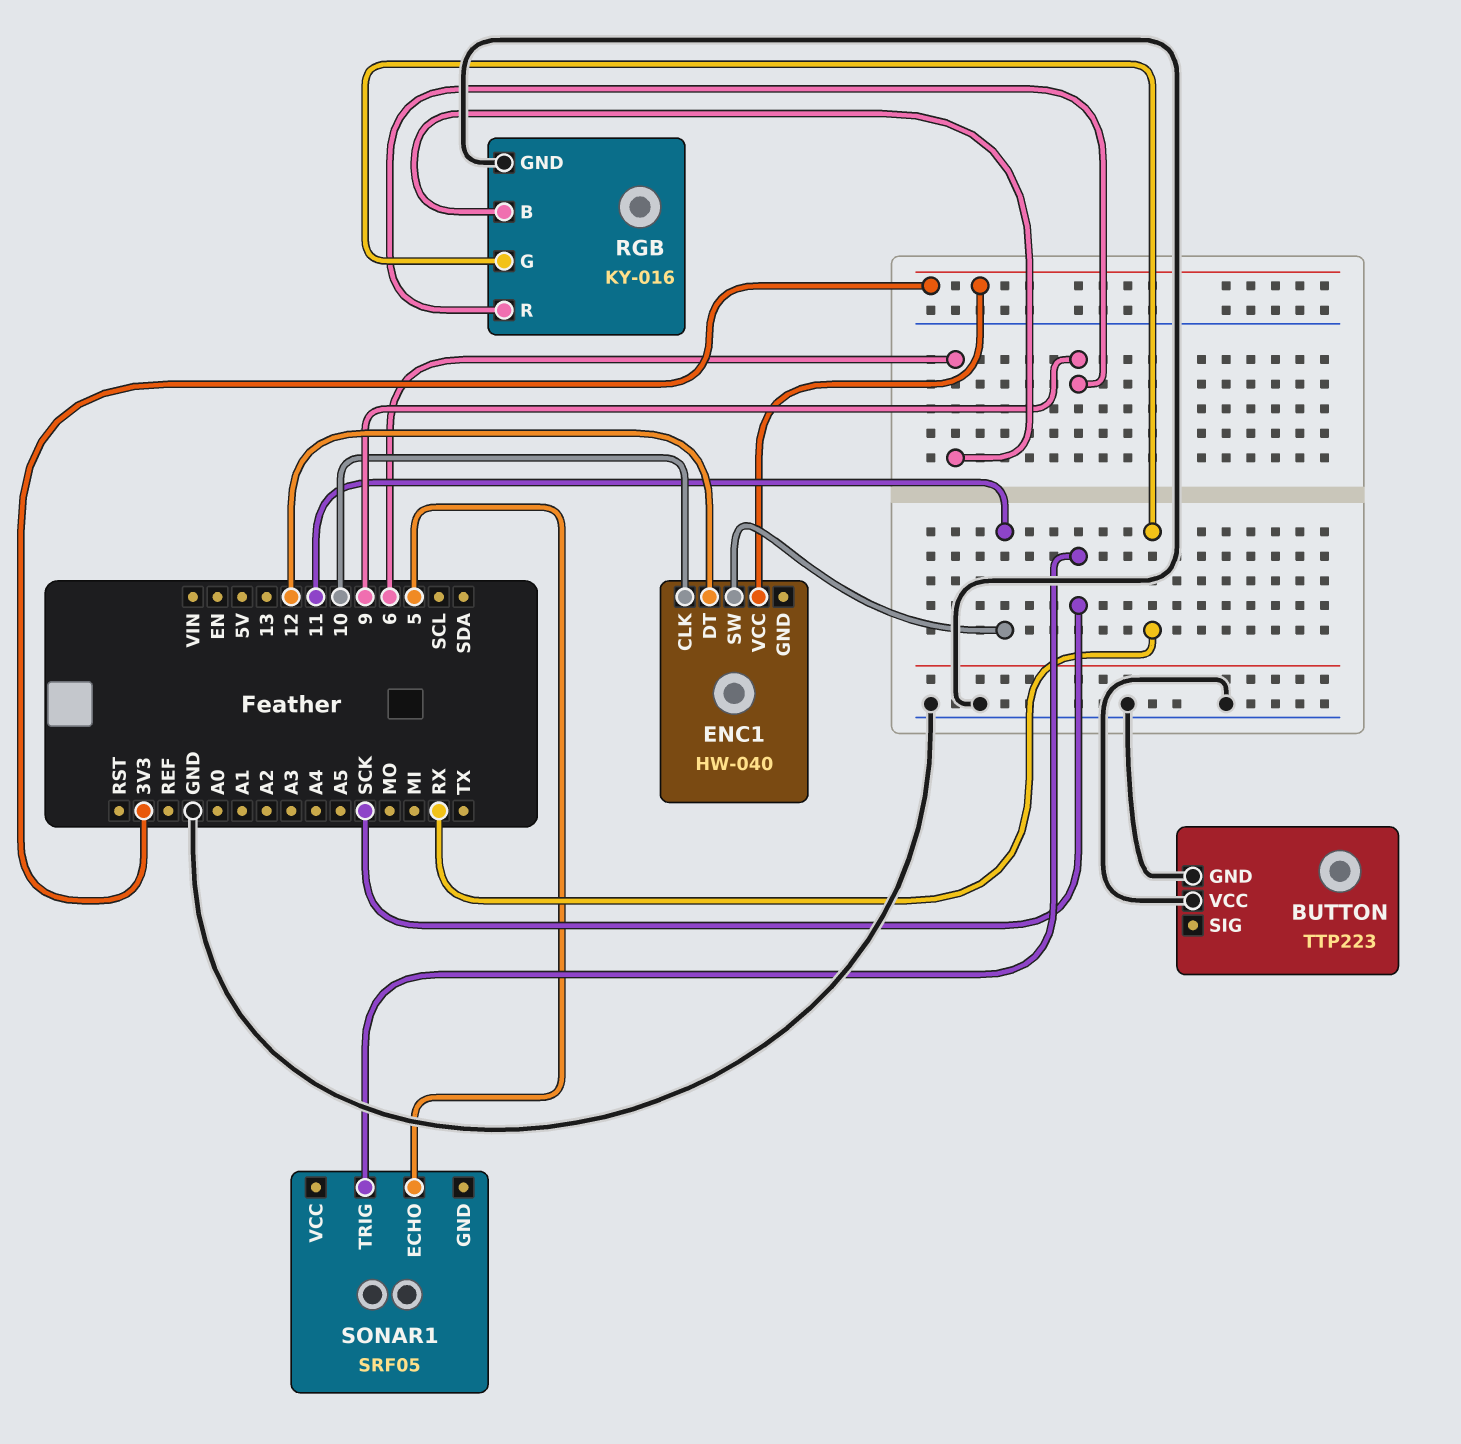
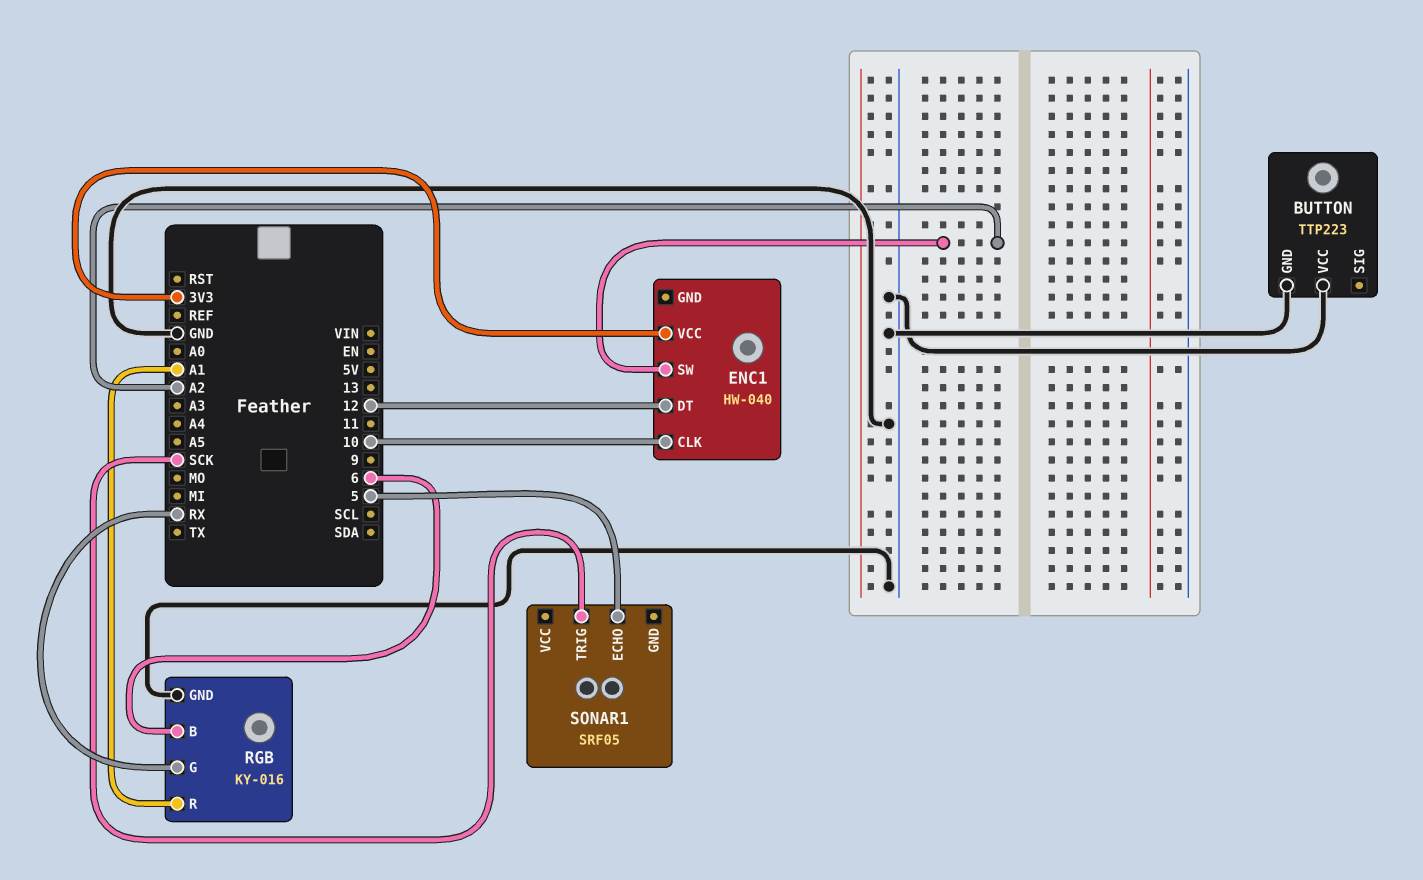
ENC1 pin SW: 11 -> A2
RGB pin R: 9 -> A1

